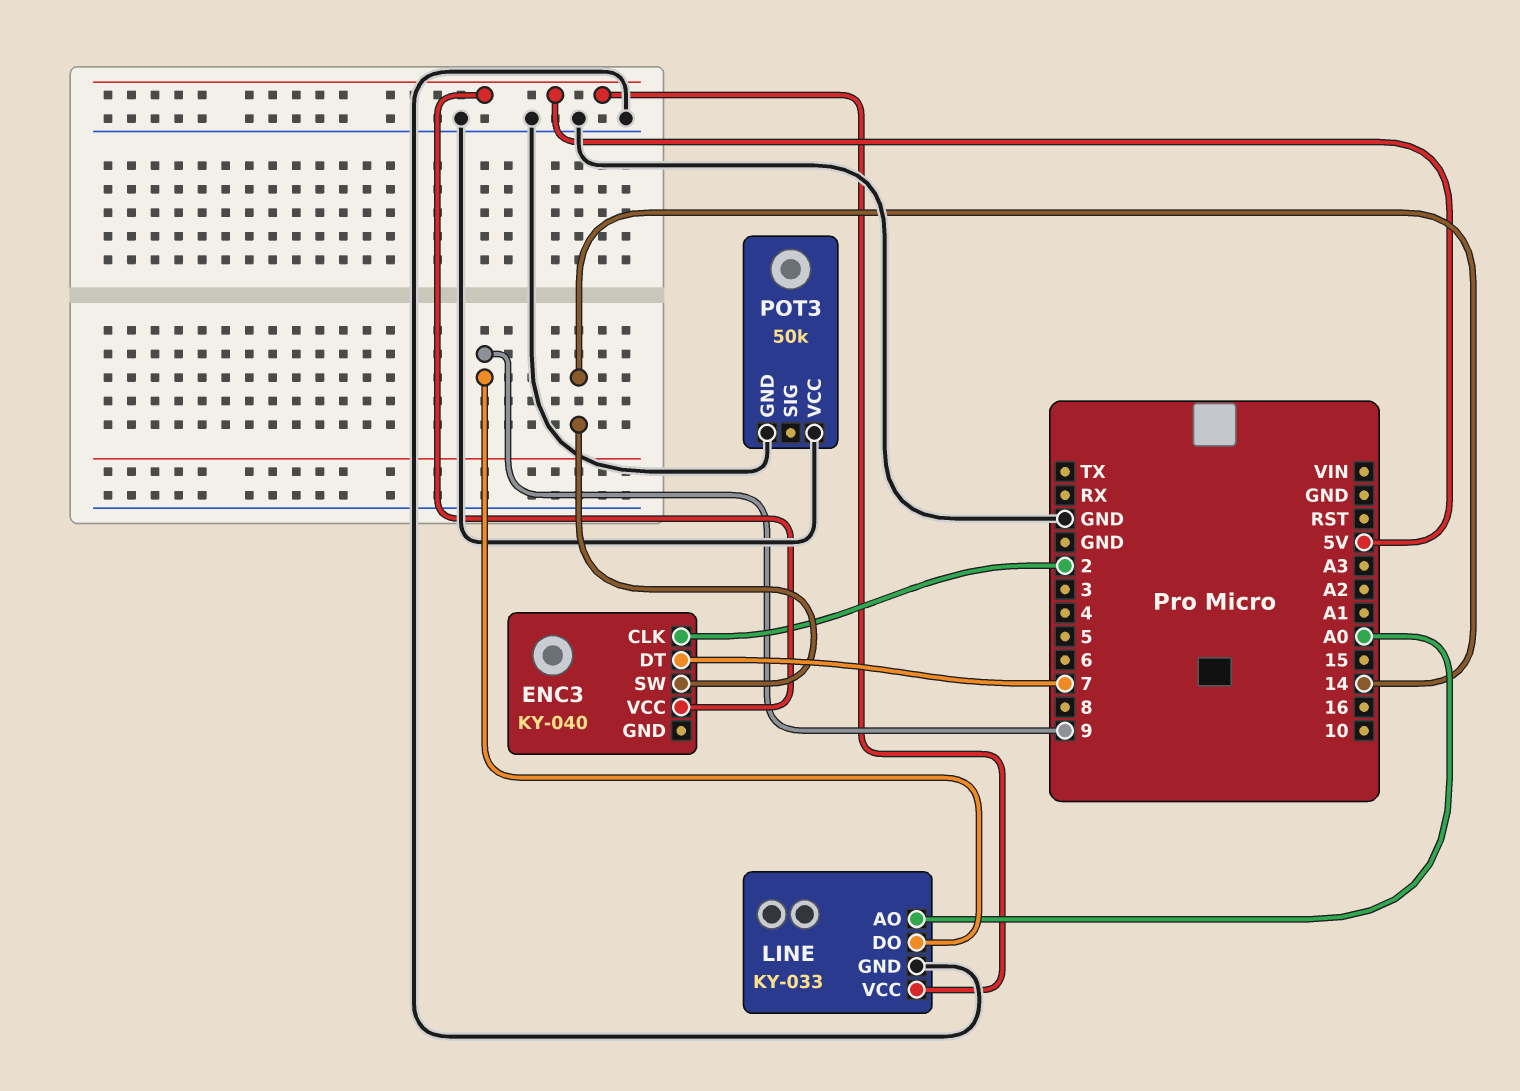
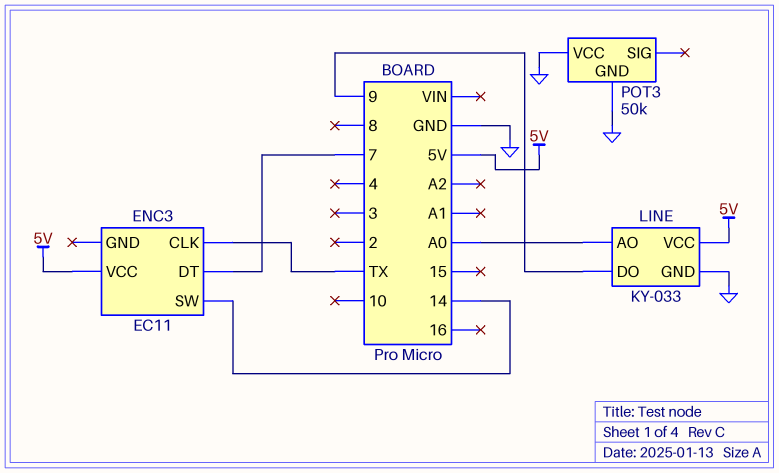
ENC3: KY-040 -> EC11
ENC3 pin CLK: 2 -> TX

